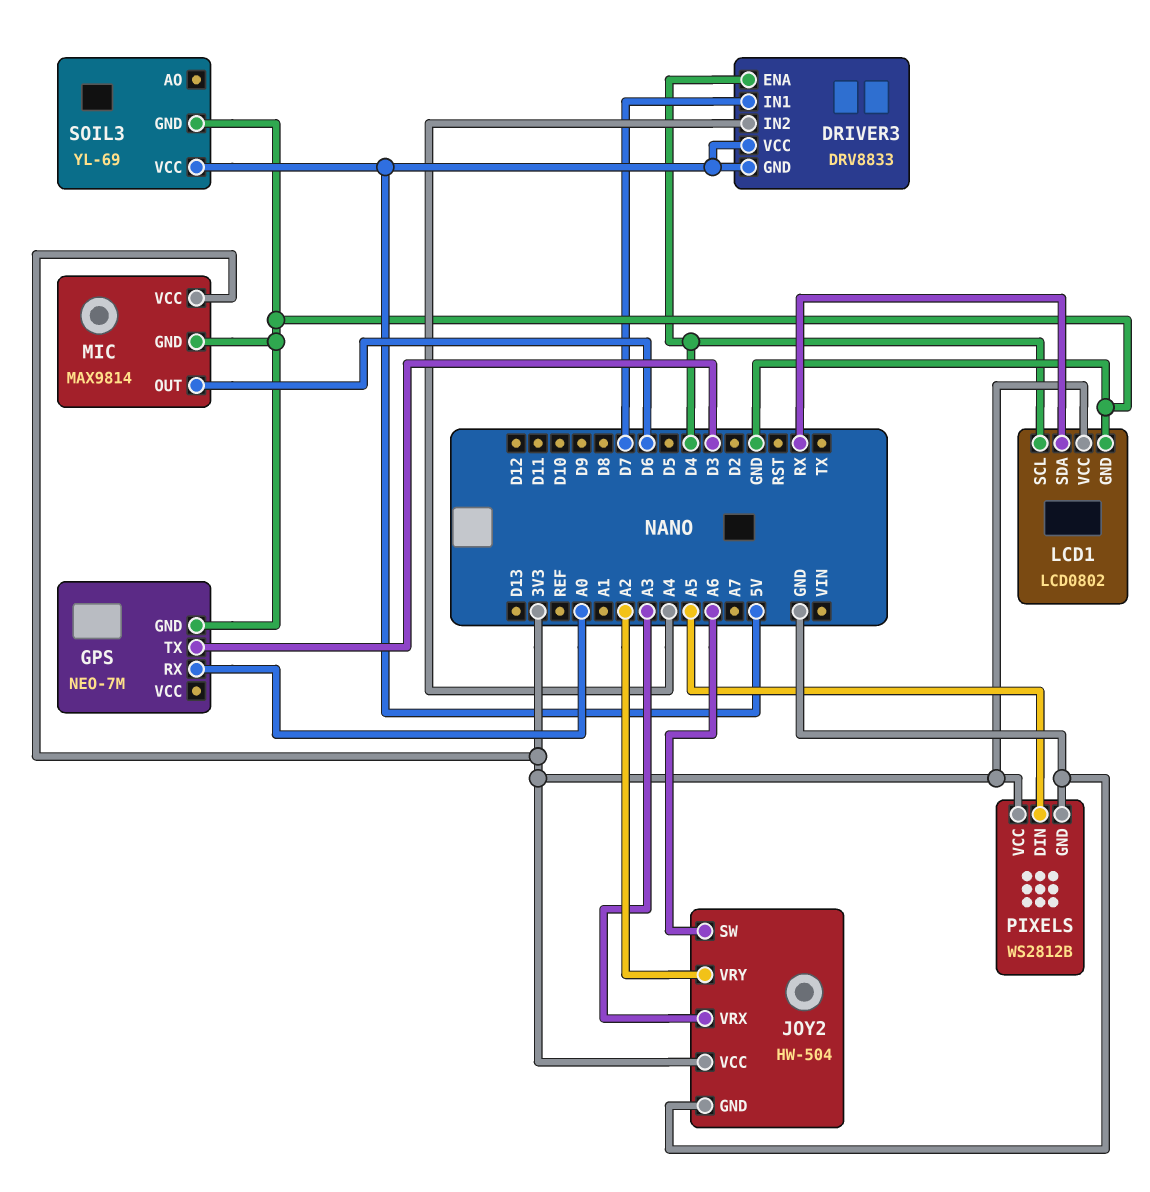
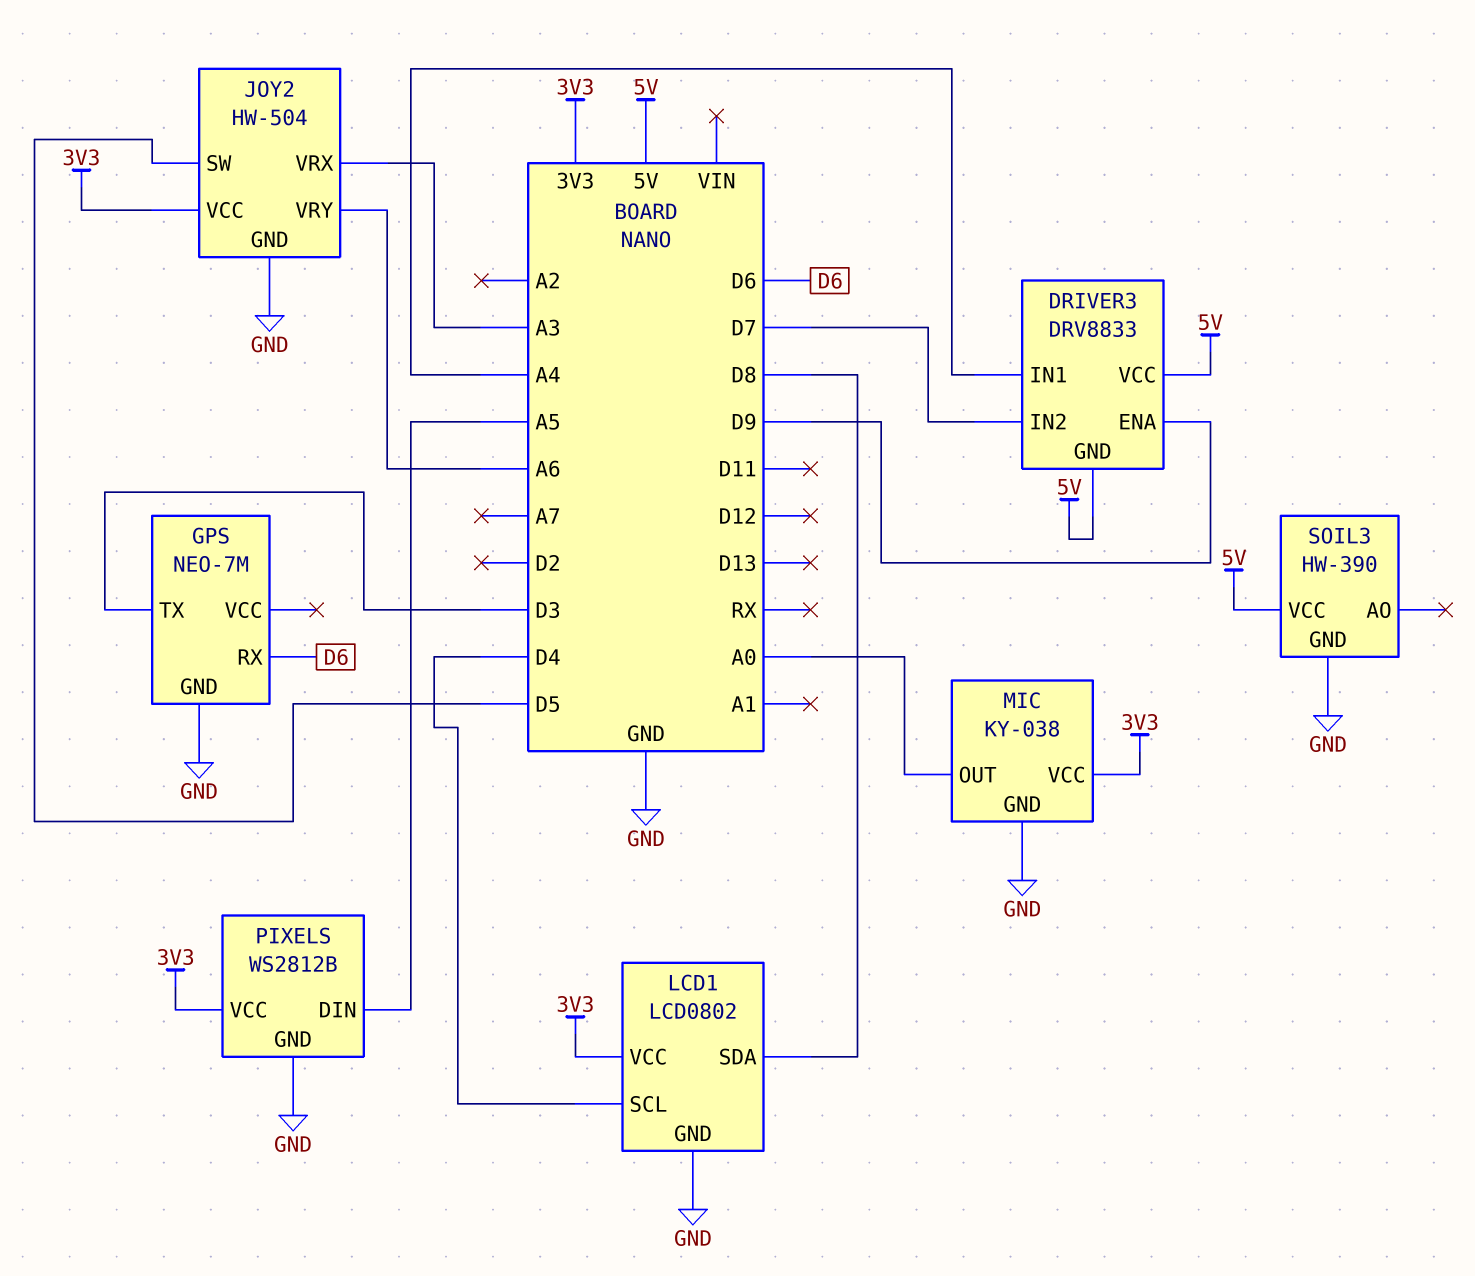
DRIVER3 pin ENA: D4 -> D9
DRIVER3 pin IN1: D7 -> A4
DRIVER3 pin IN2: A4 -> D7
GPS pin RX: A0 -> D6
JOY2 pin SW: A6 -> D5
JOY2 pin VRY: A2 -> A6
LCD1 pin SDA: RX -> D8
MIC: MAX9814 -> KY-038
MIC pin OUT: D6 -> A0
SOIL3: YL-69 -> HW-390

